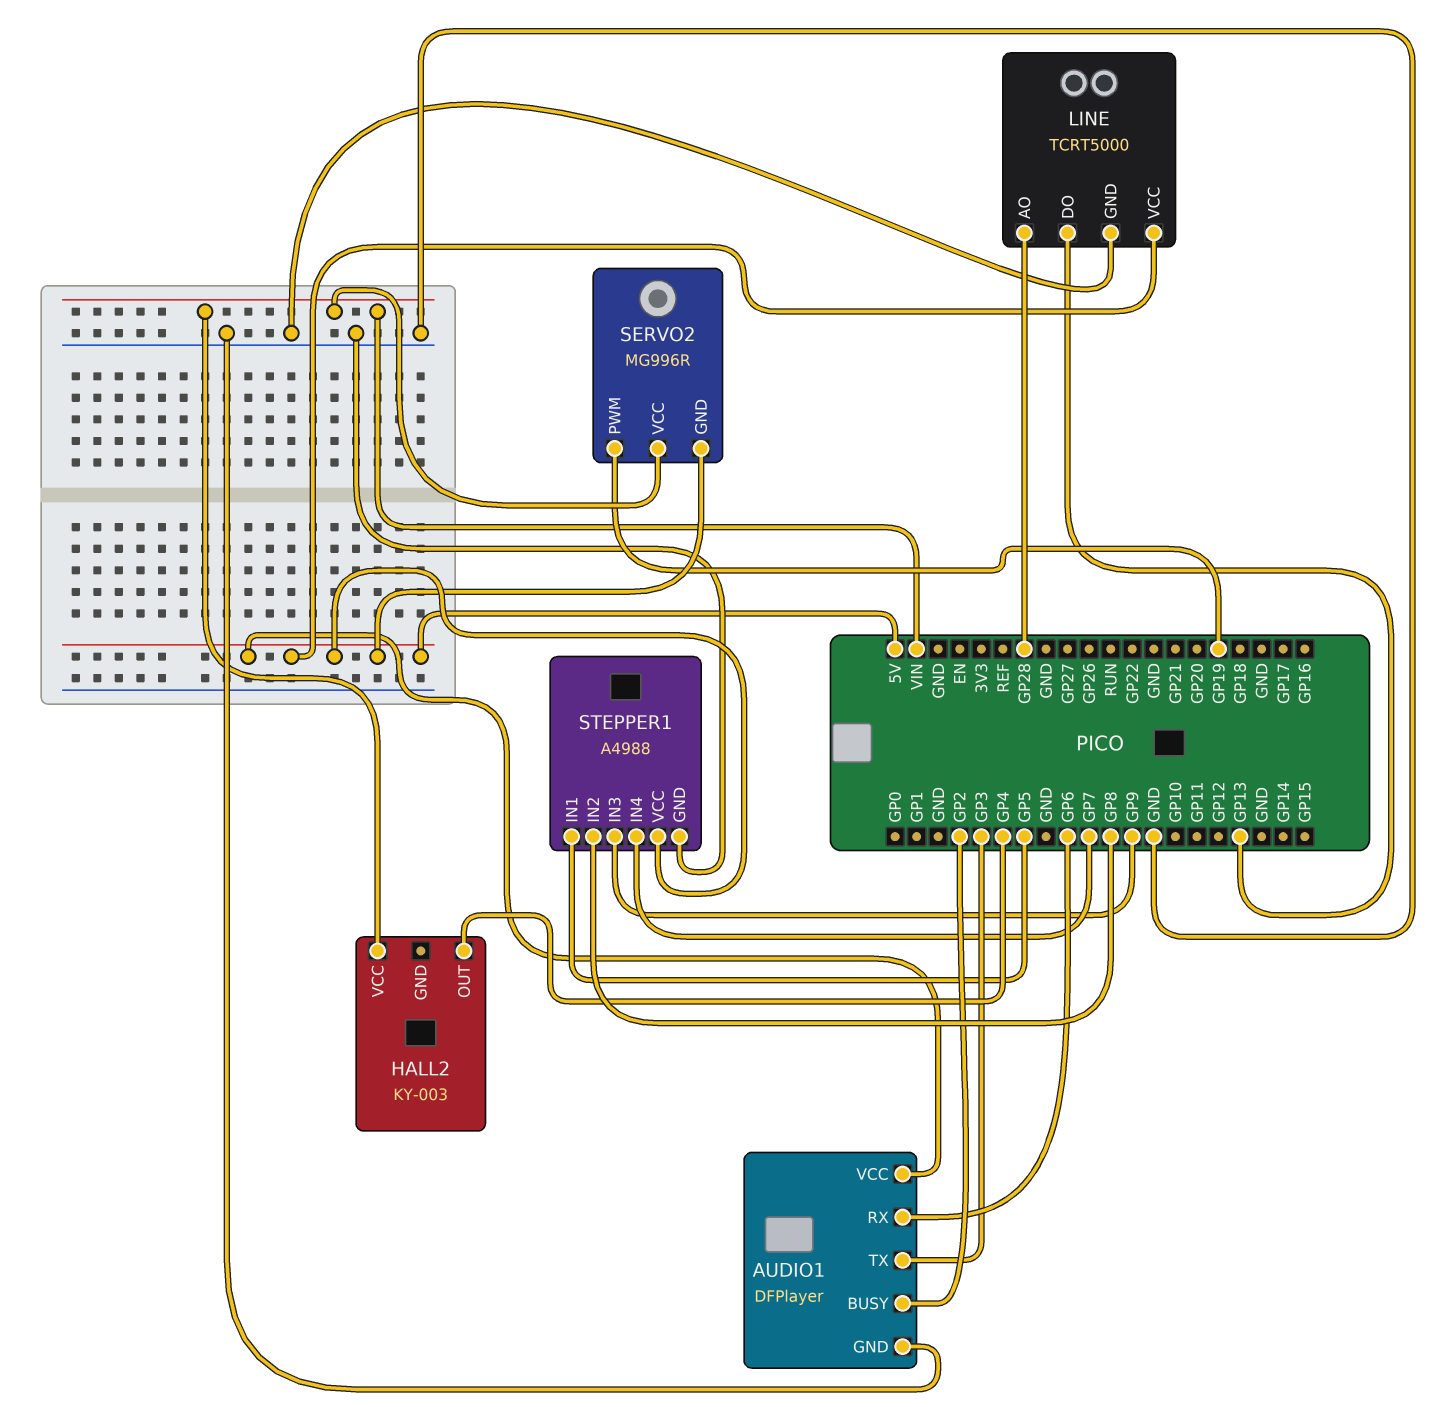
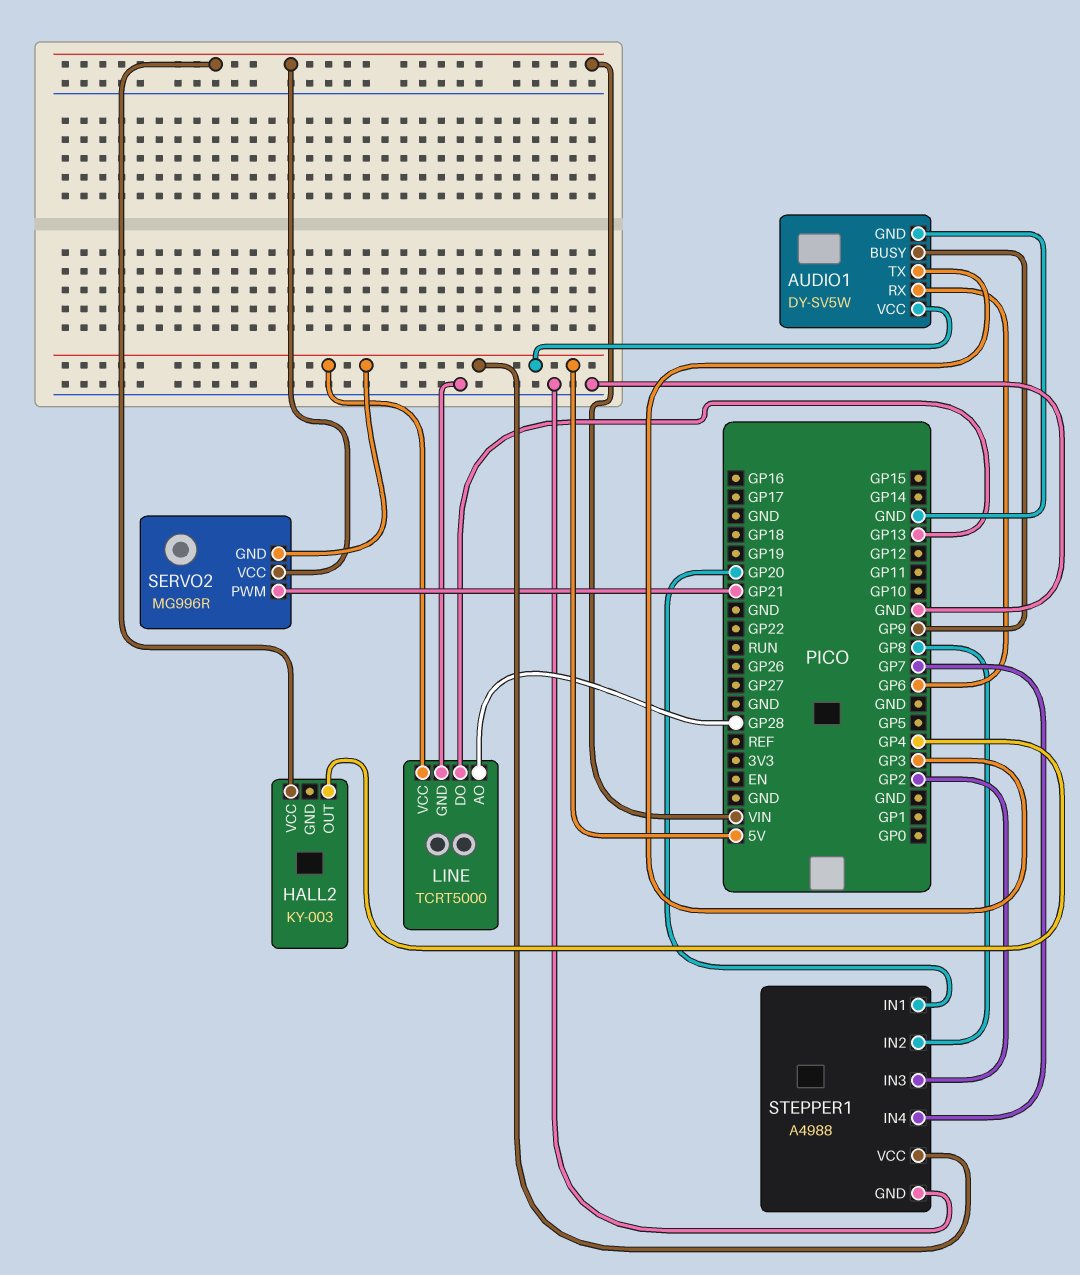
AUDIO1: DFPlayer -> DY-SV5W
AUDIO1 pin BUSY: GP2 -> GP9
SERVO2 pin PWM: GP19 -> GP21
STEPPER1 pin IN1: GP5 -> GP20
STEPPER1 pin IN3: GP9 -> GP2

